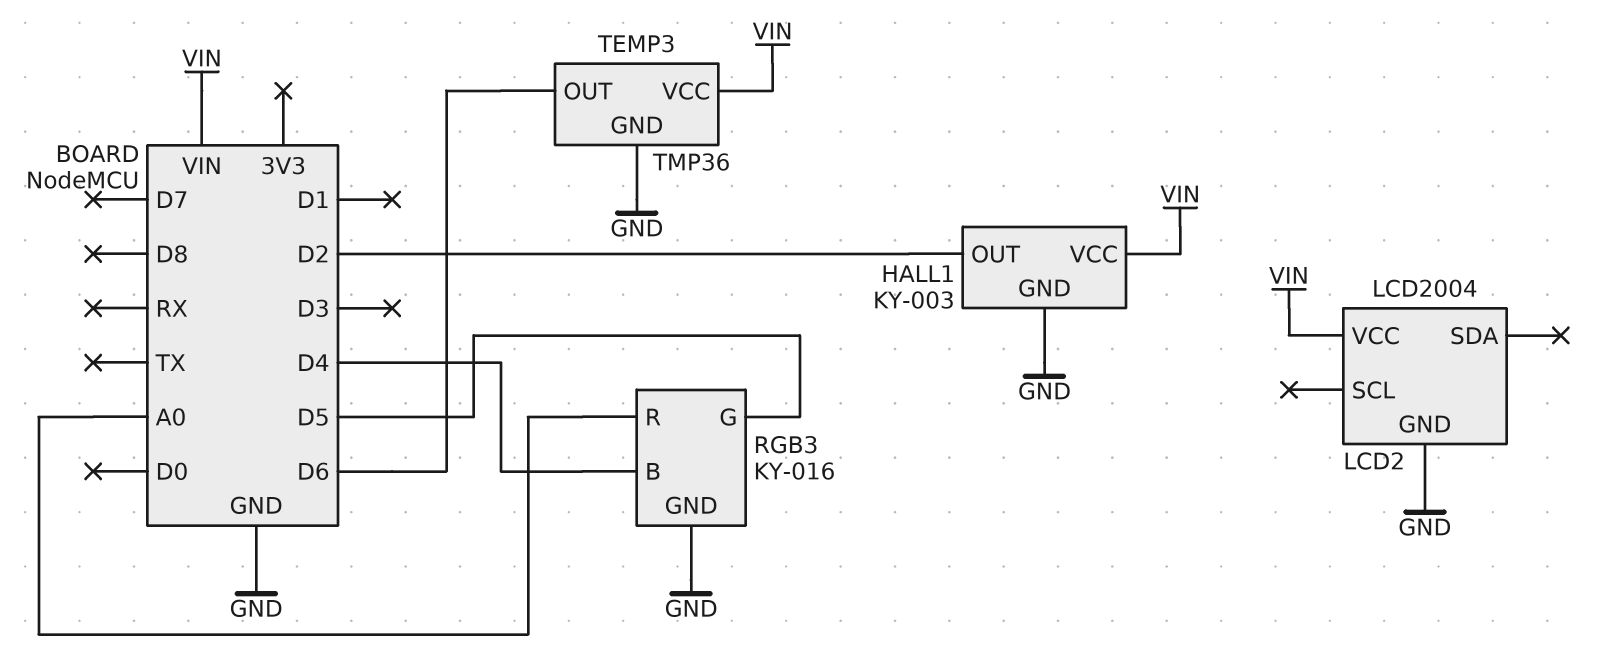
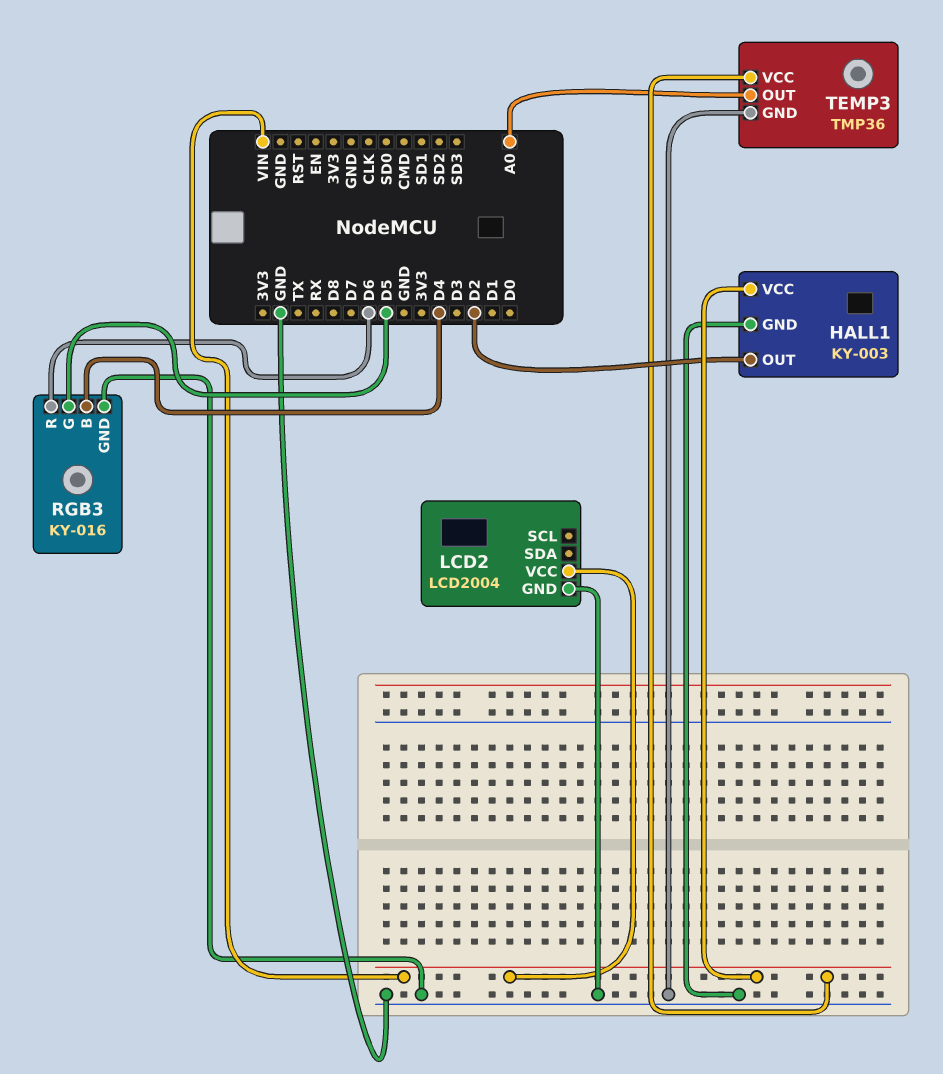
RGB3 pin R: A0 -> D6
TEMP3 pin OUT: D6 -> A0

